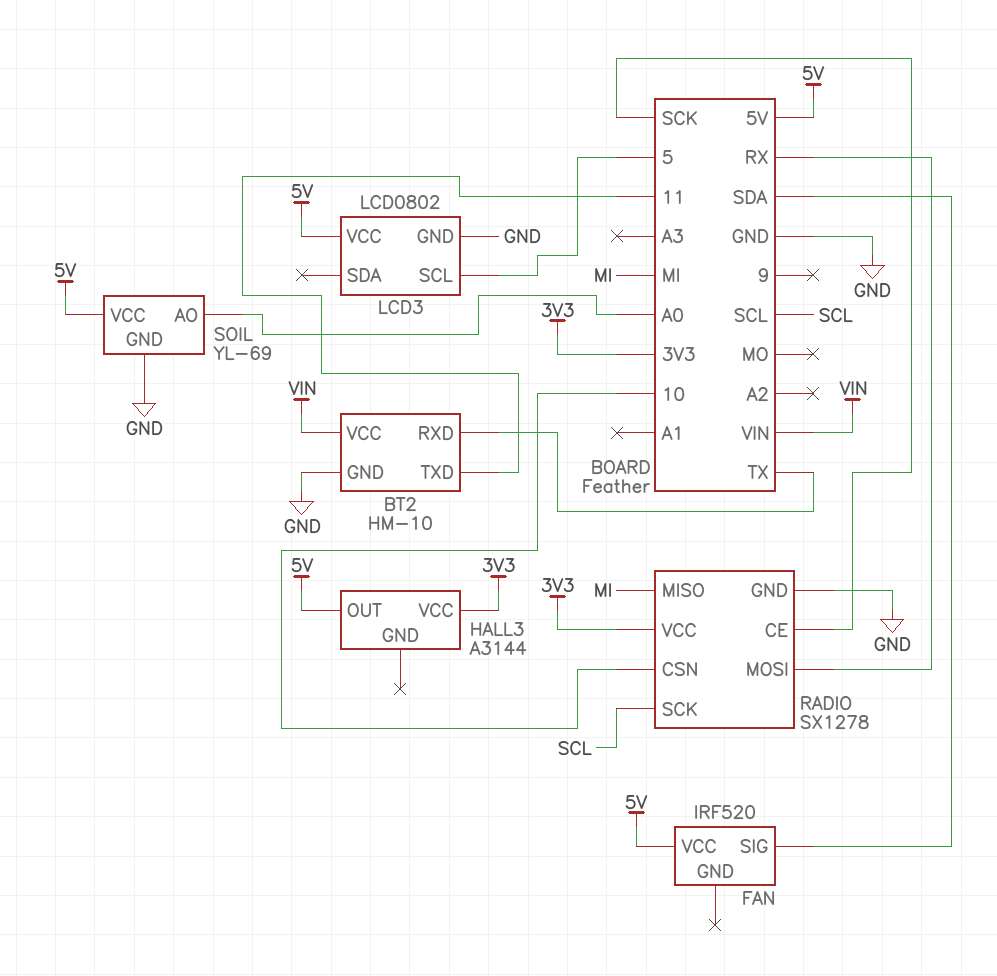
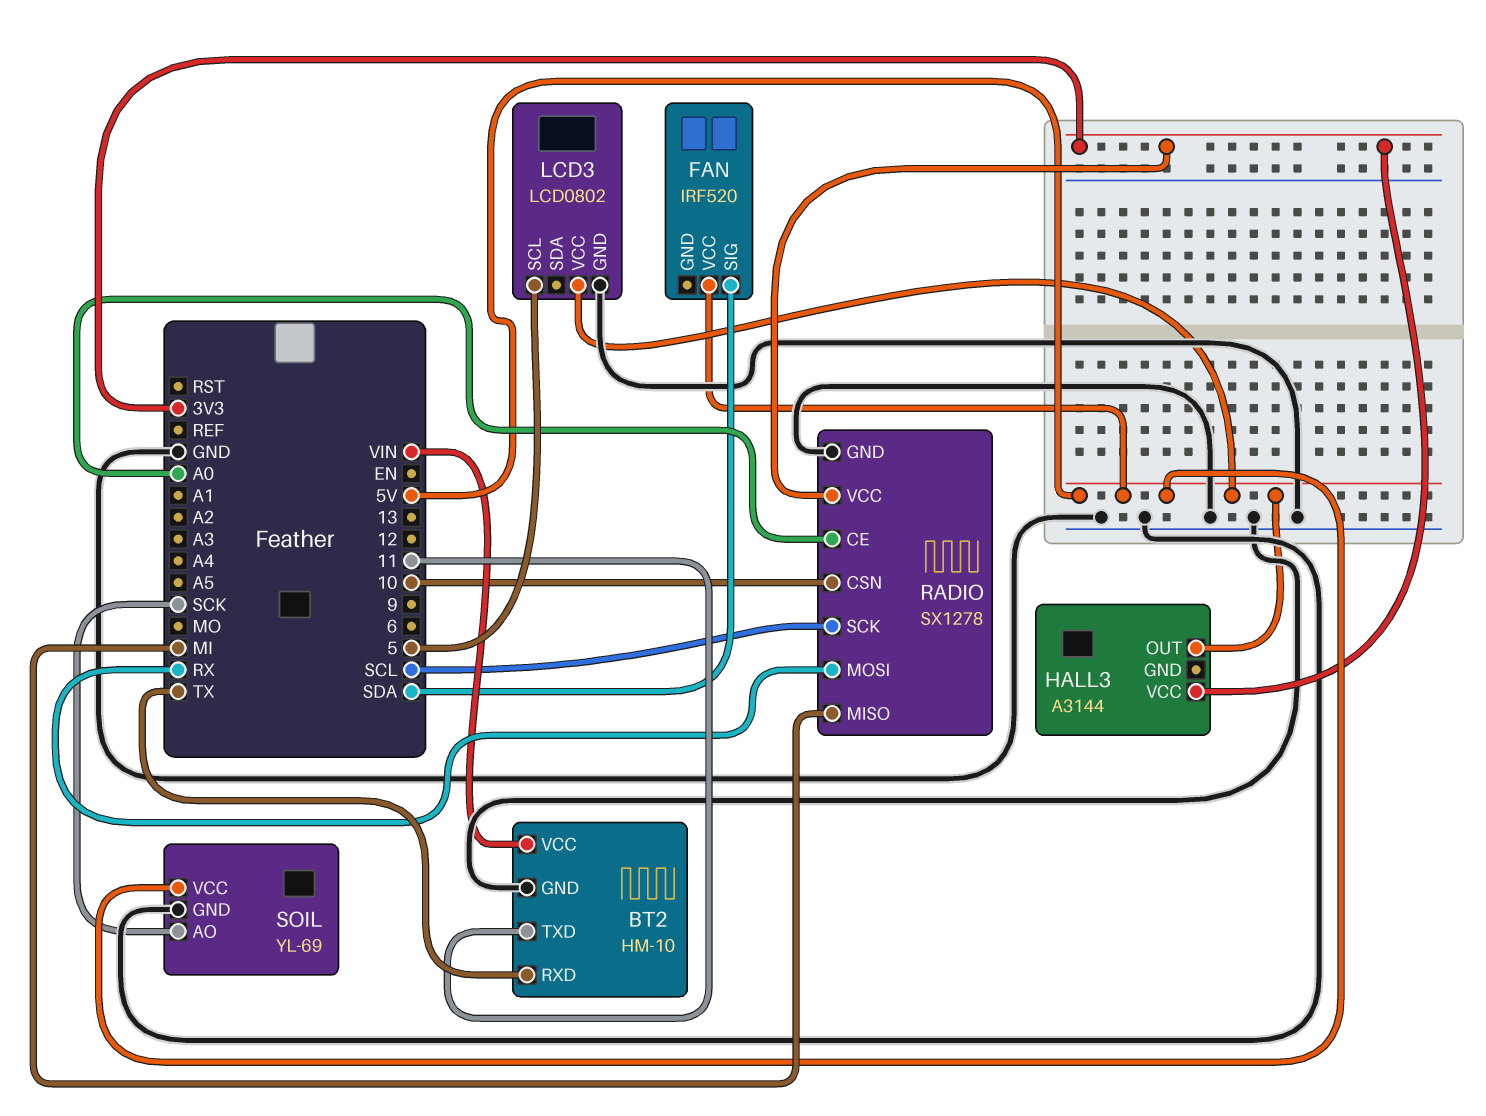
RADIO pin CE: SCK -> A0
SOIL pin AO: A0 -> SCK

